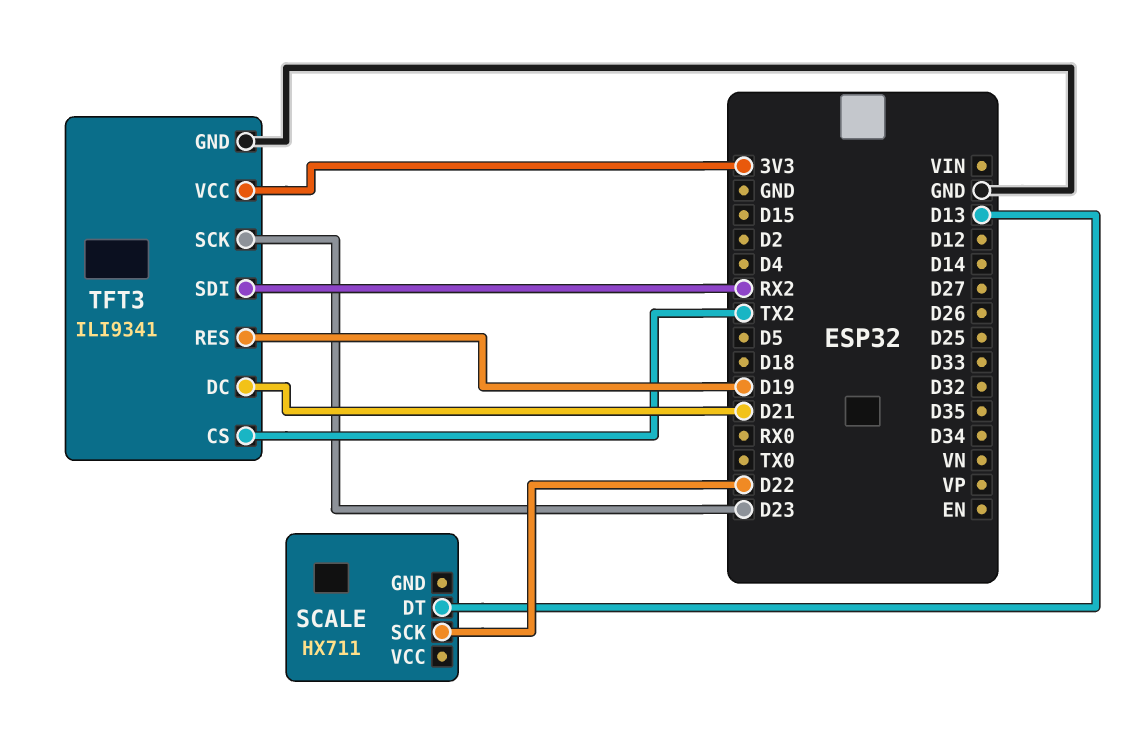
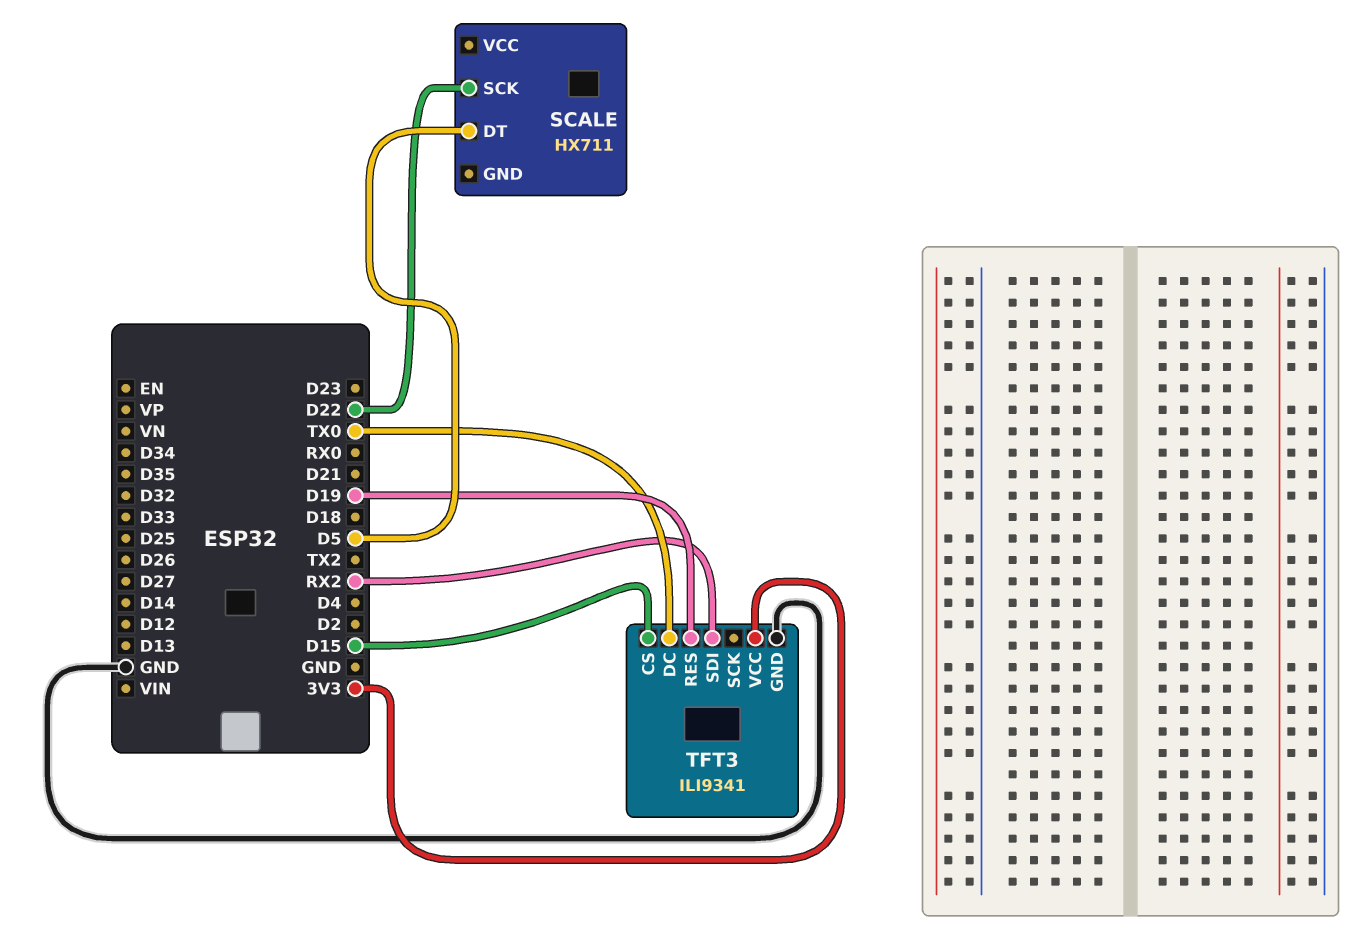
SCALE pin DT: D13 -> D5
TFT3 pin CS: TX2 -> D15
TFT3 pin DC: D21 -> TX0
TFT3 pin SCK: D23 -> none

